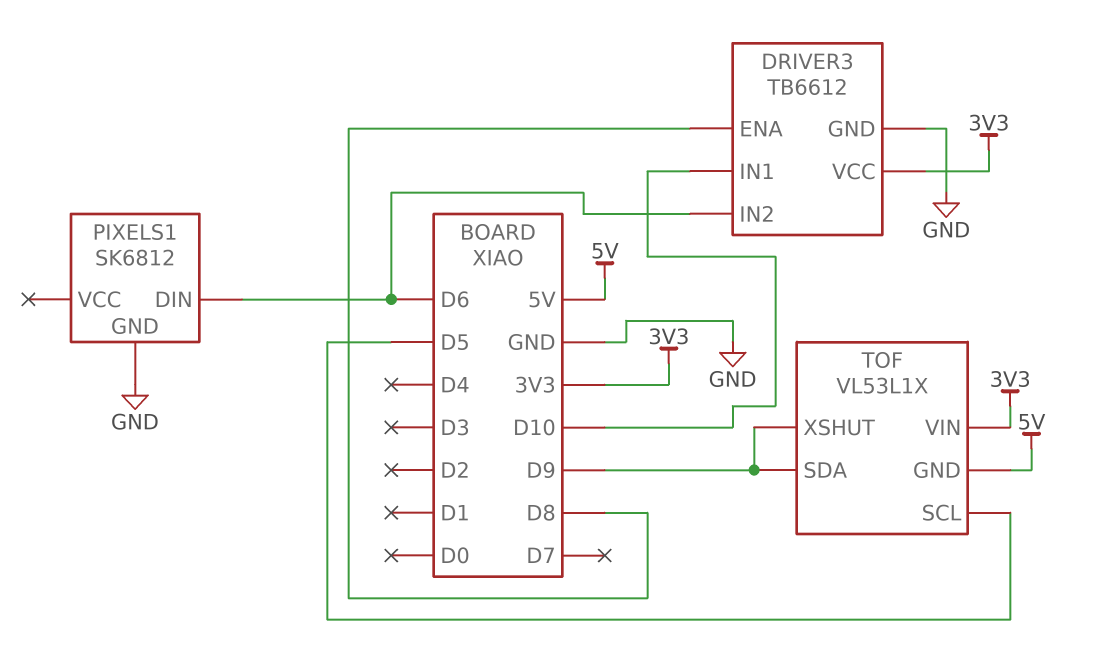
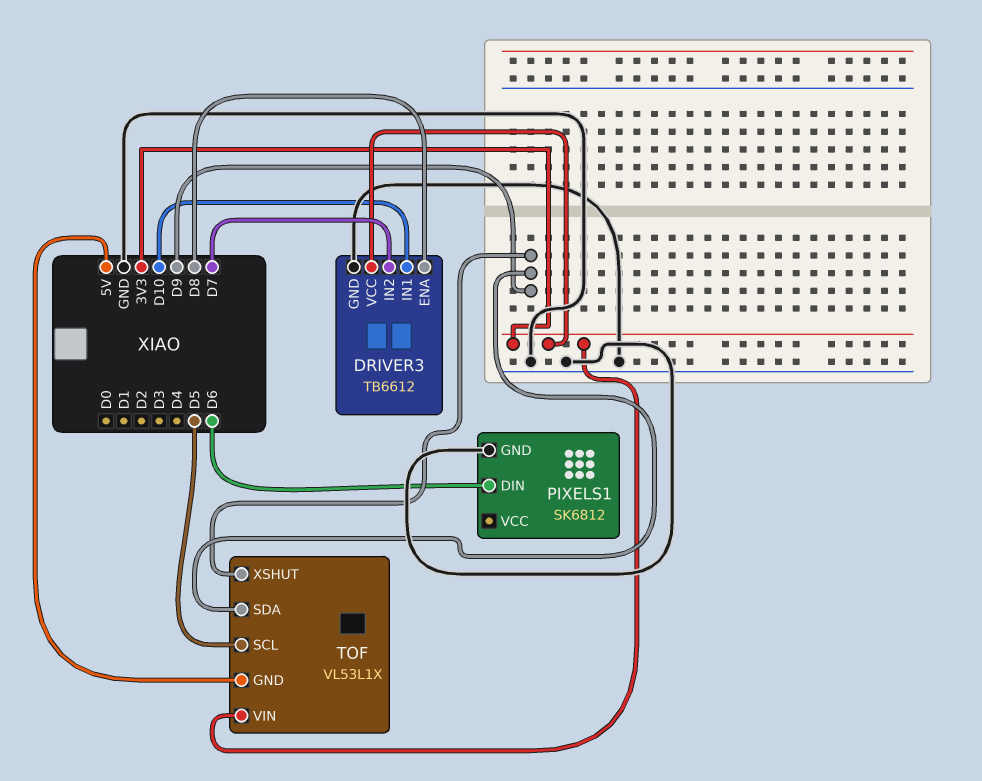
DRIVER3 pin IN2: D6 -> D7

